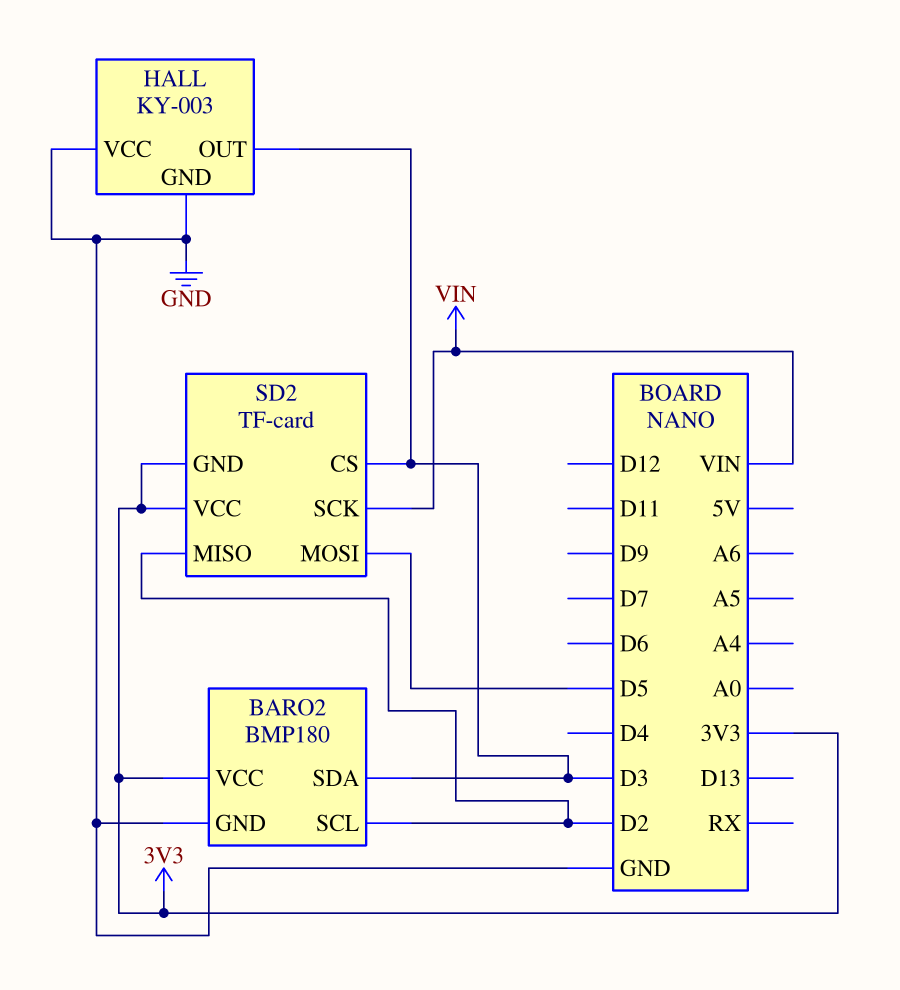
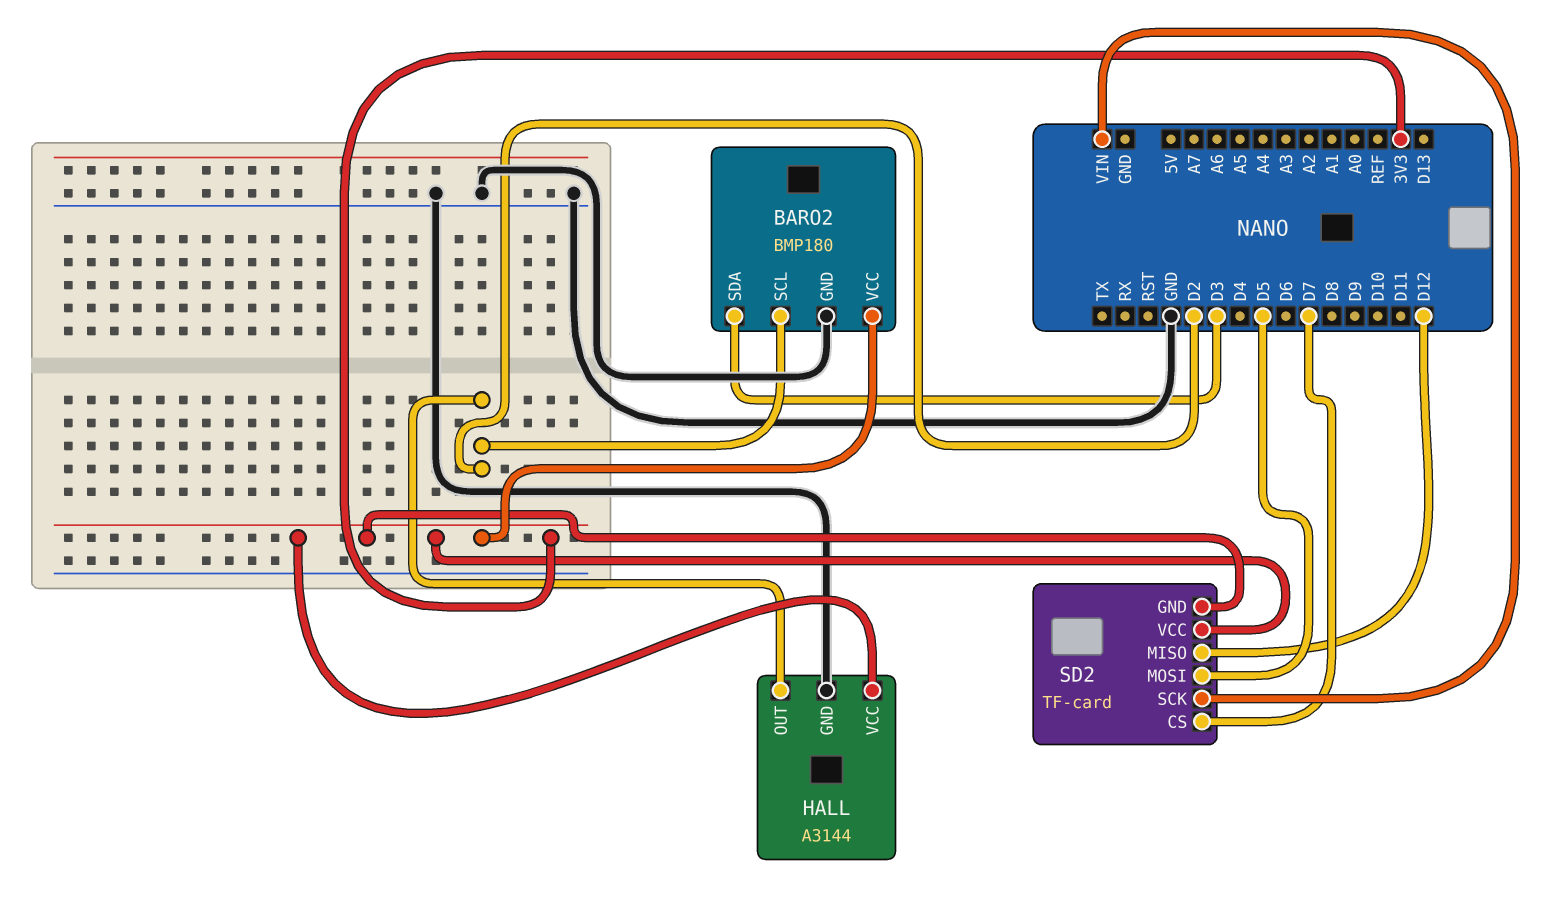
HALL: KY-003 -> A3144
HALL pin OUT: D3 -> D2
HALL pin VCC: GND -> 3V3
SD2 pin CS: D3 -> D7
SD2 pin MISO: D2 -> D12

